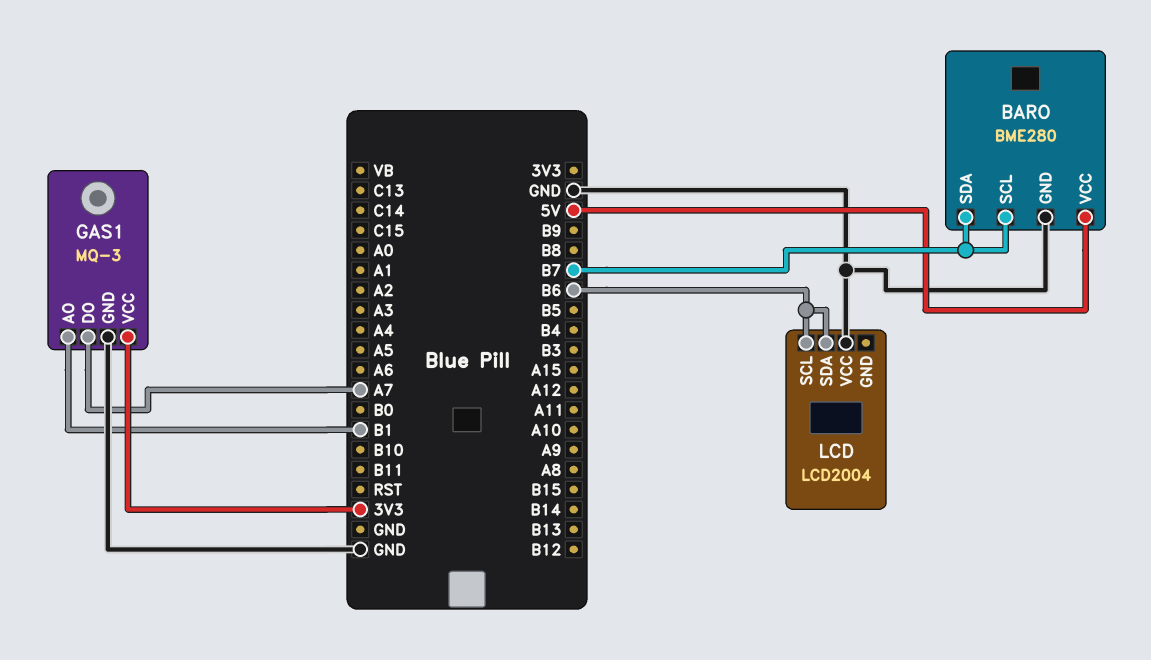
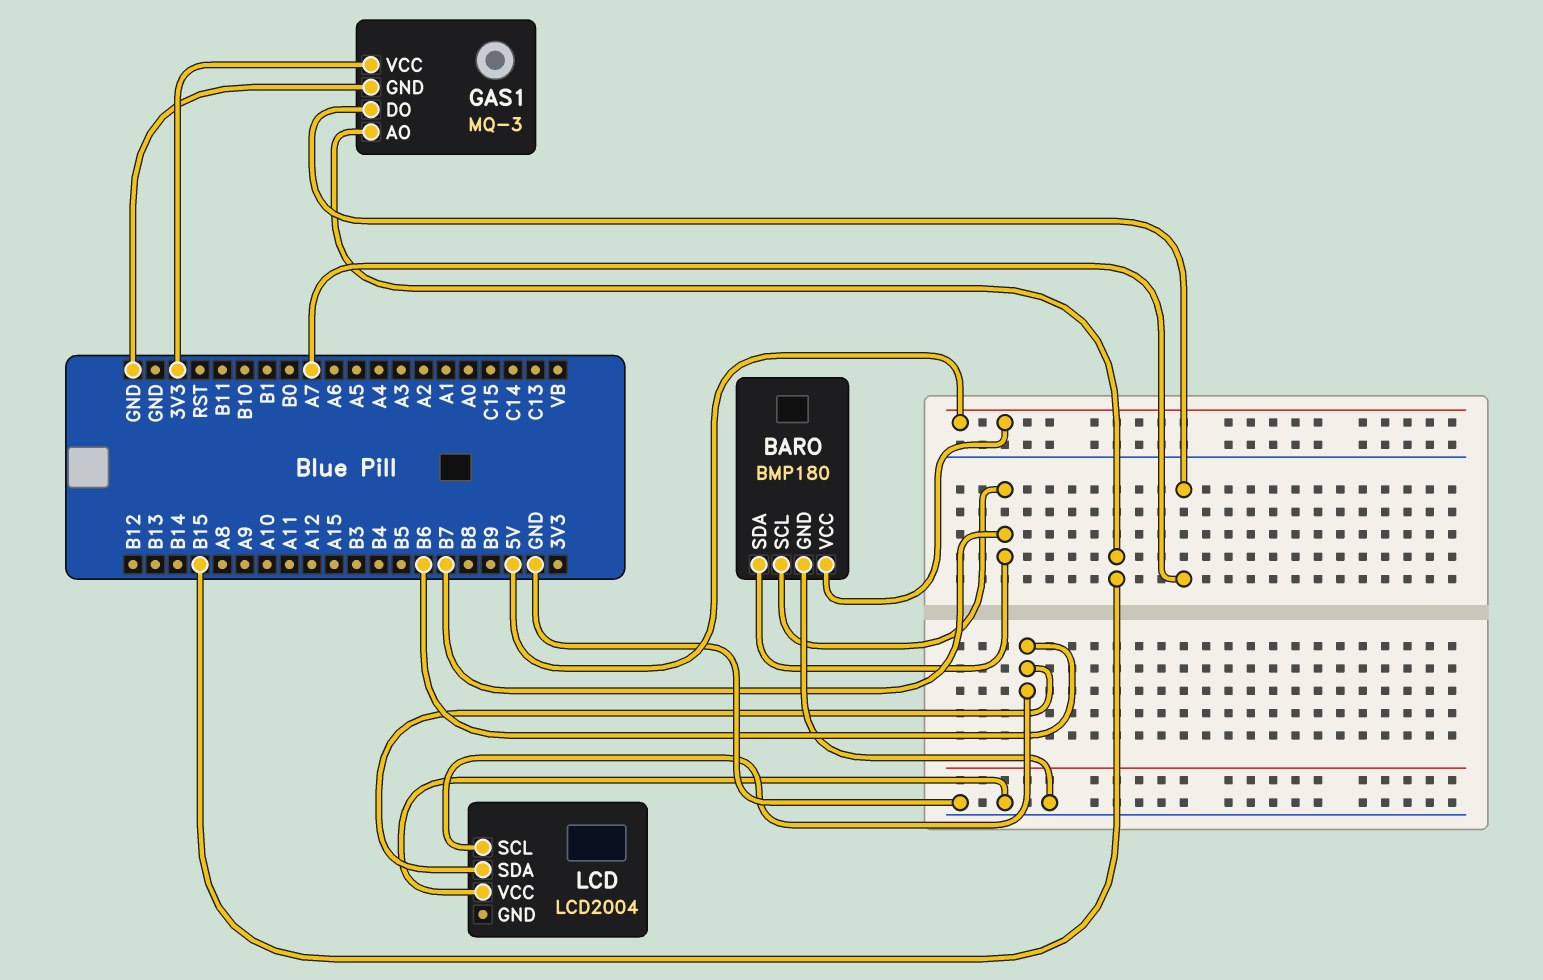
BARO: BME280 -> BMP180
GAS1 pin AO: B1 -> B15

